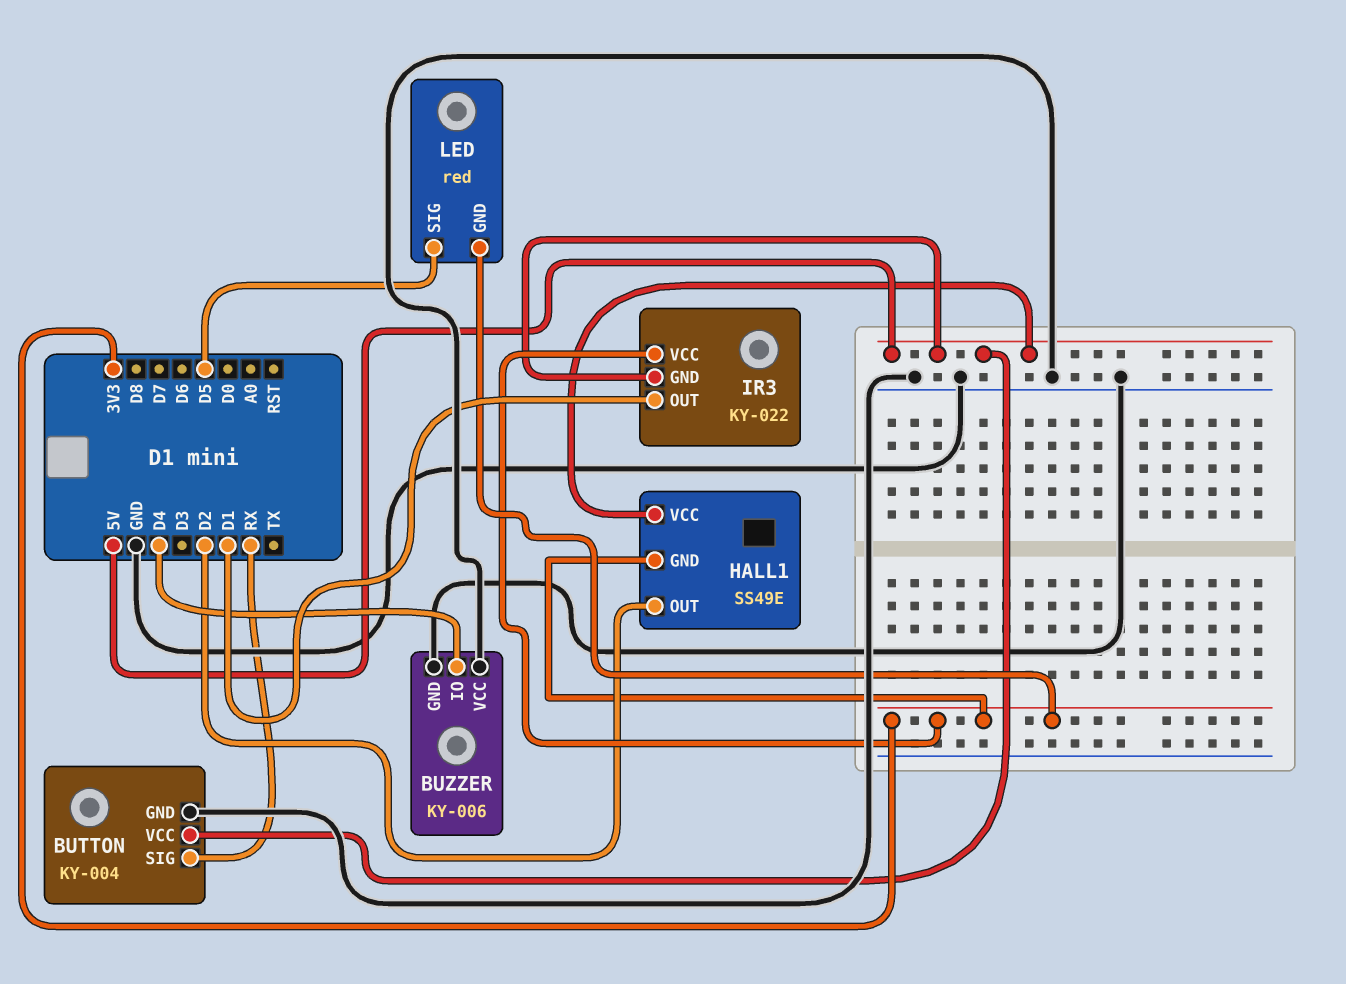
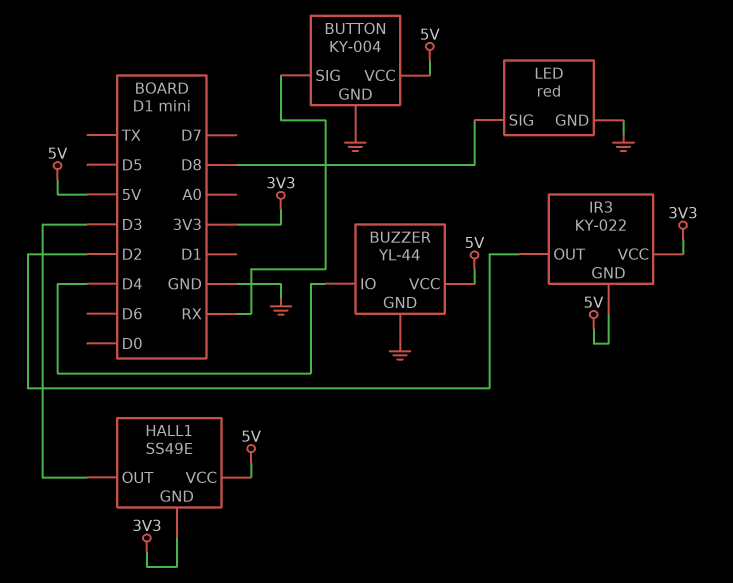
BUZZER: KY-006 -> YL-44
BUZZER pin VCC: GND -> 5V
HALL1 pin OUT: D2 -> D3
IR3 pin OUT: D1 -> D2
LED pin GND: 3V3 -> GND
LED pin SIG: D5 -> D8

